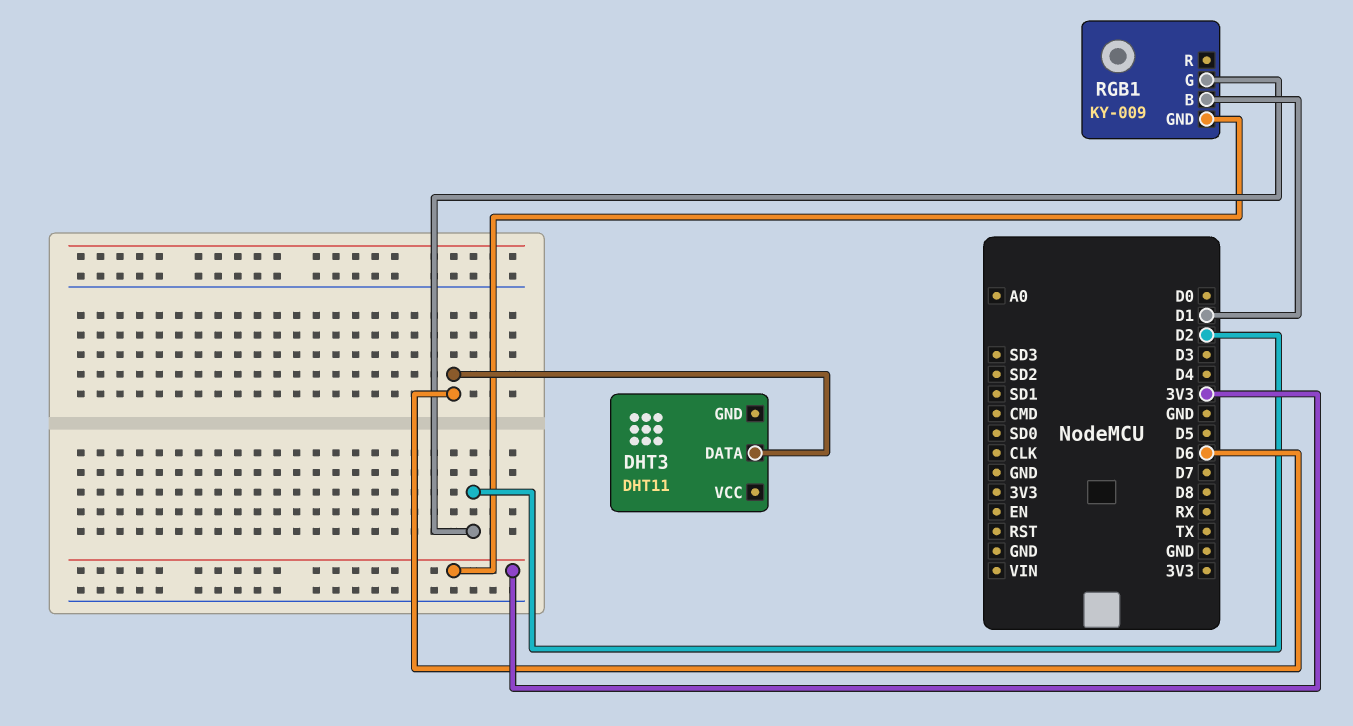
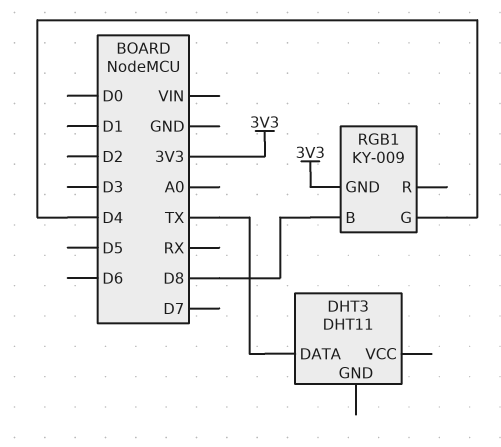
DHT3 pin DATA: D6 -> TX
RGB1 pin B: D1 -> D8
RGB1 pin G: D2 -> D4

